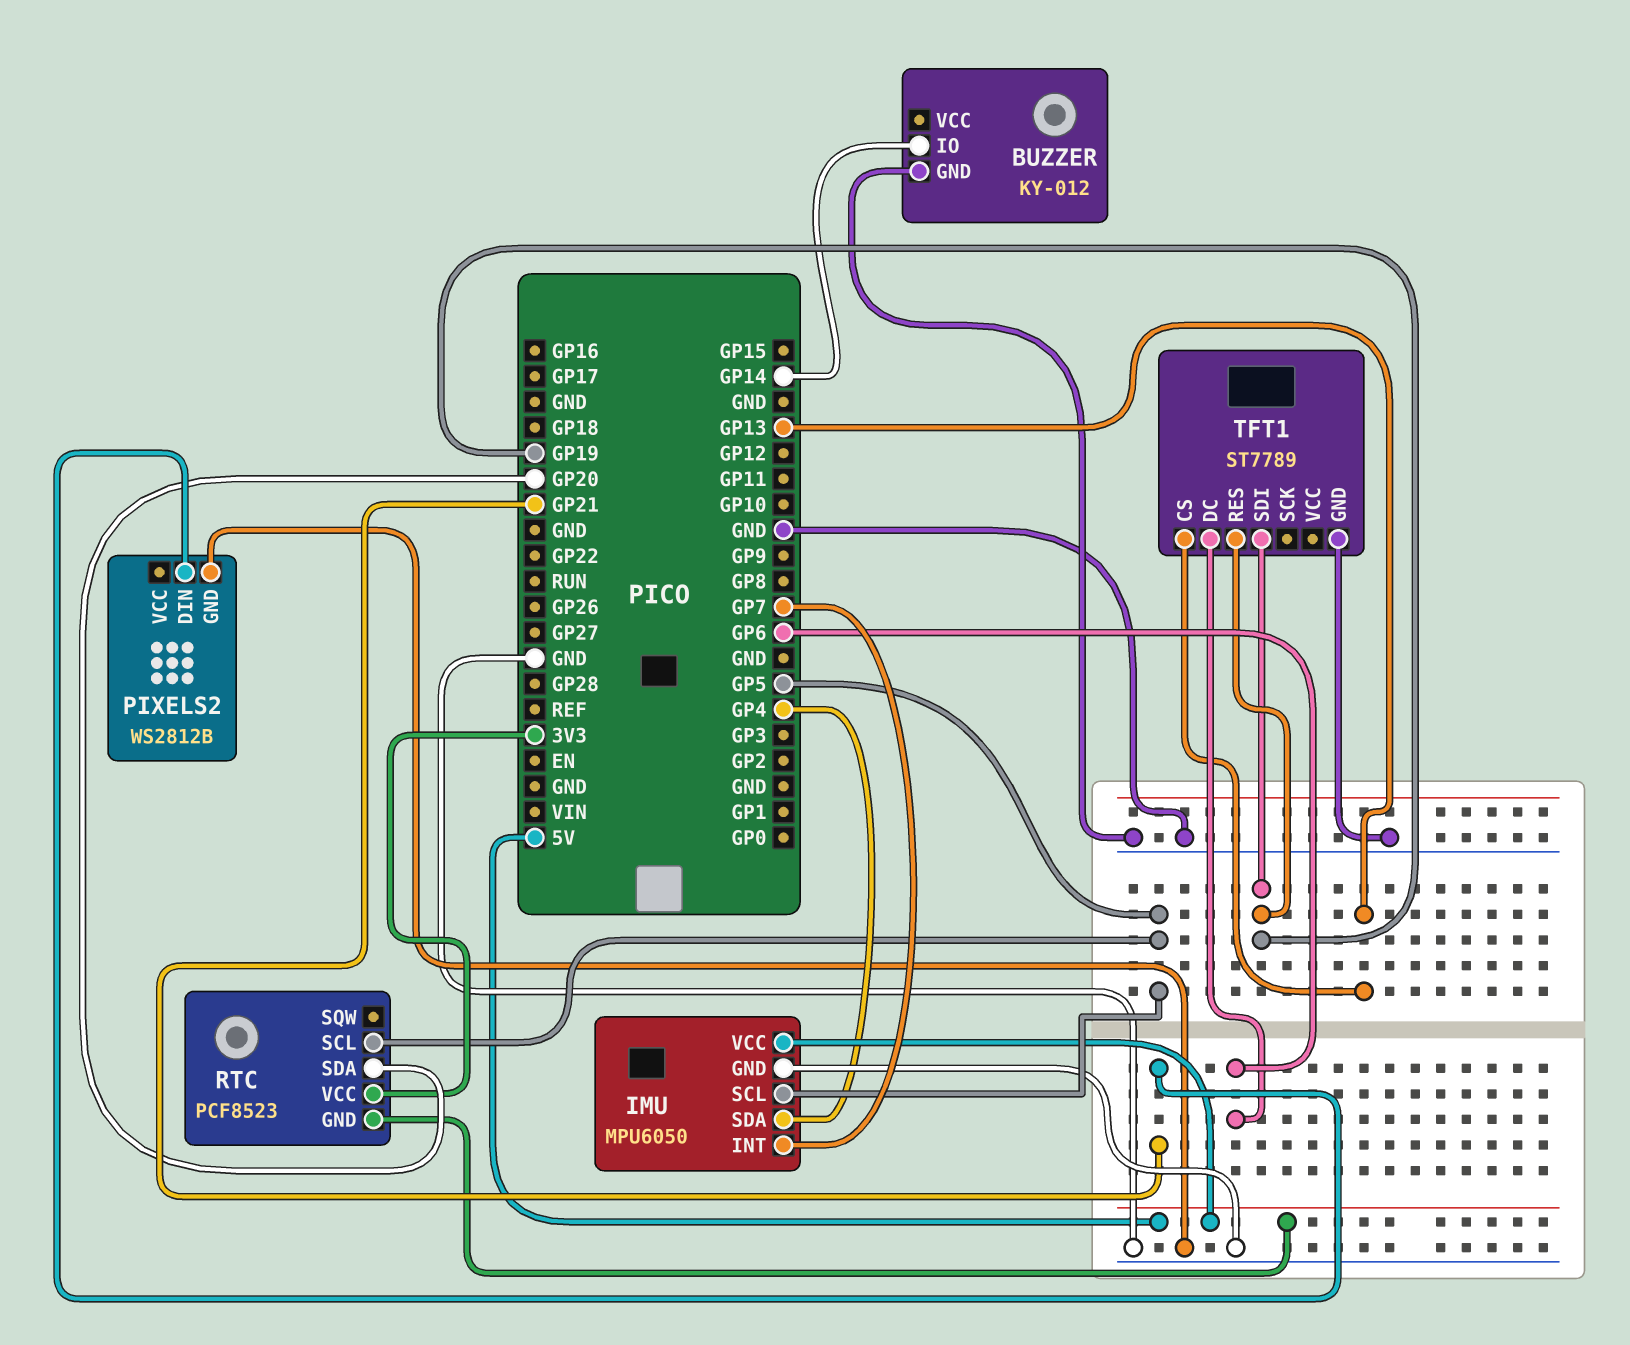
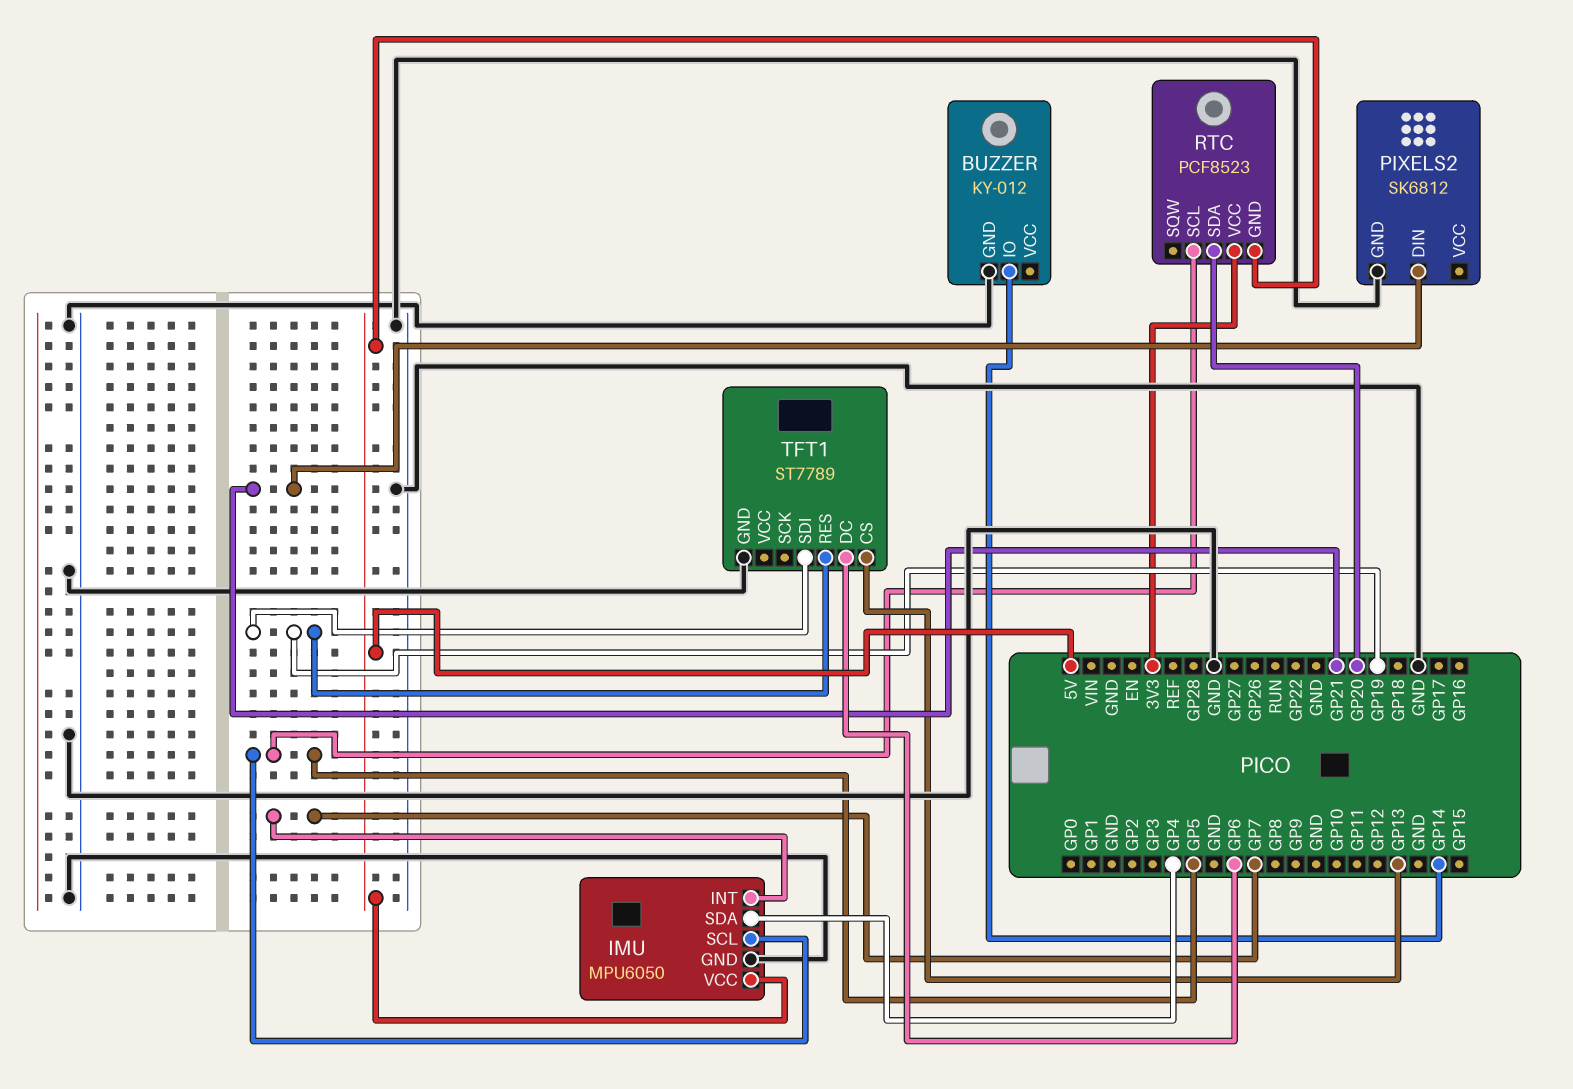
PIXELS2: WS2812B -> SK6812

